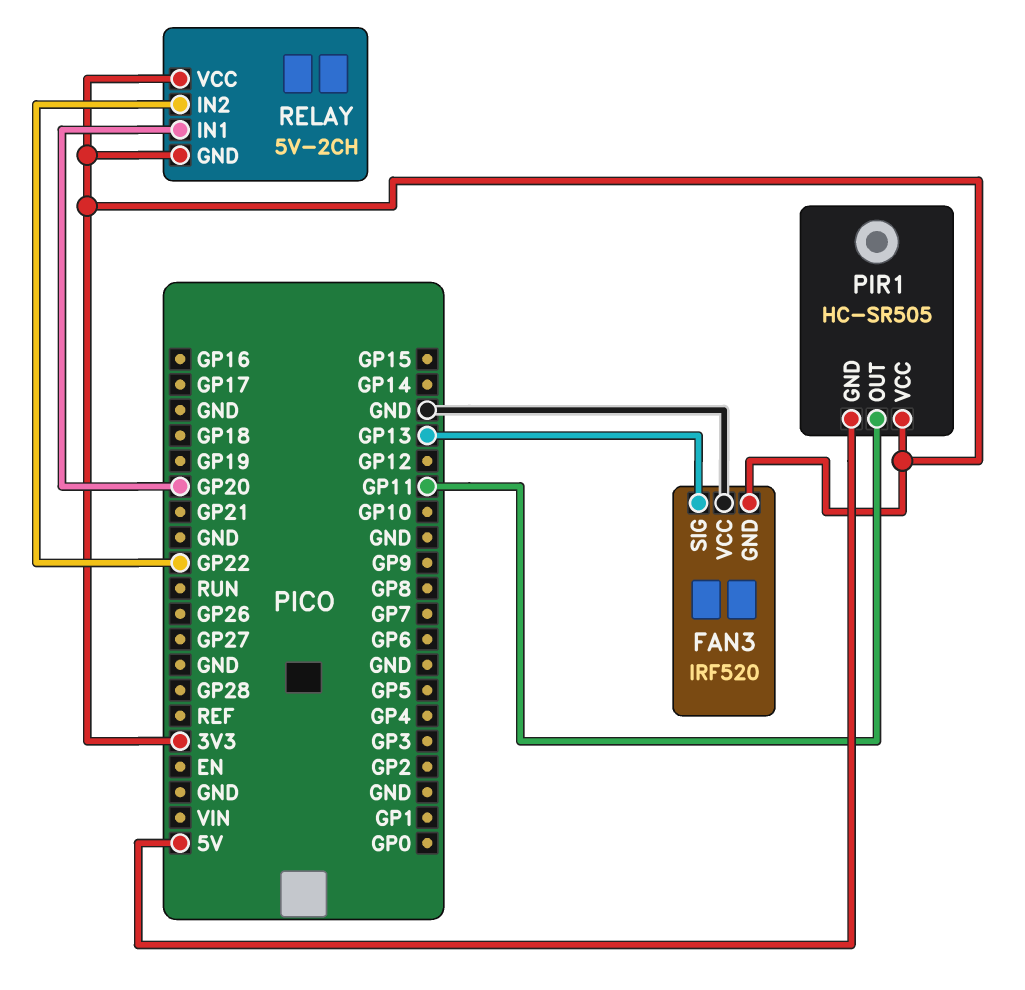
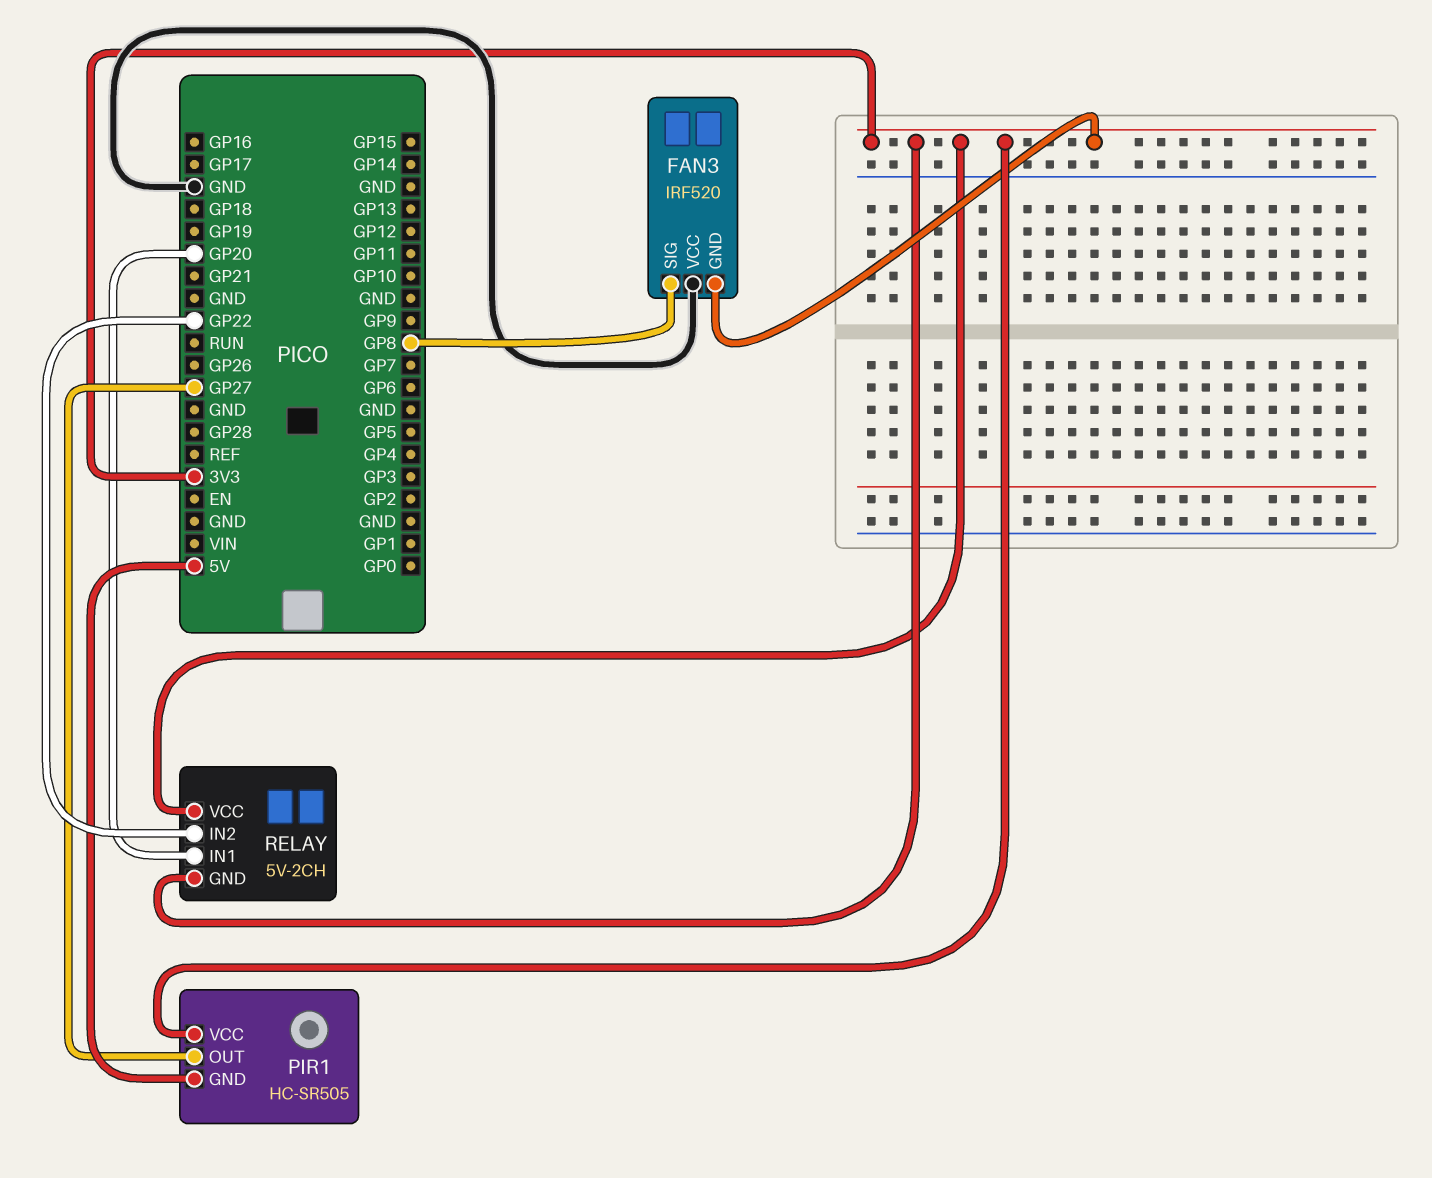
FAN3 pin SIG: GP13 -> GP8
PIR1 pin OUT: GP11 -> GP27

